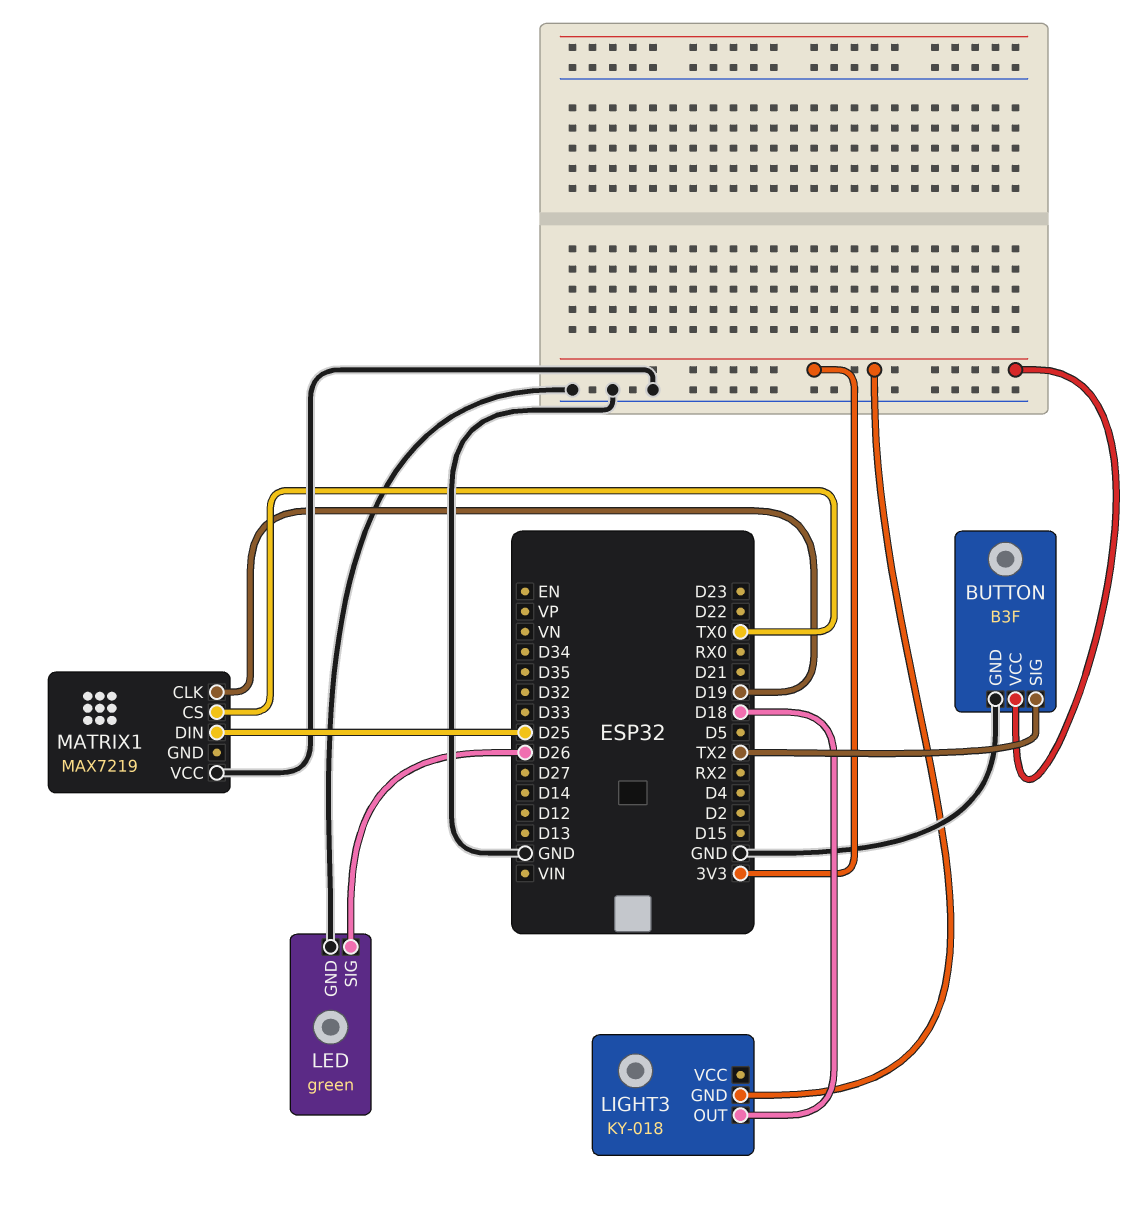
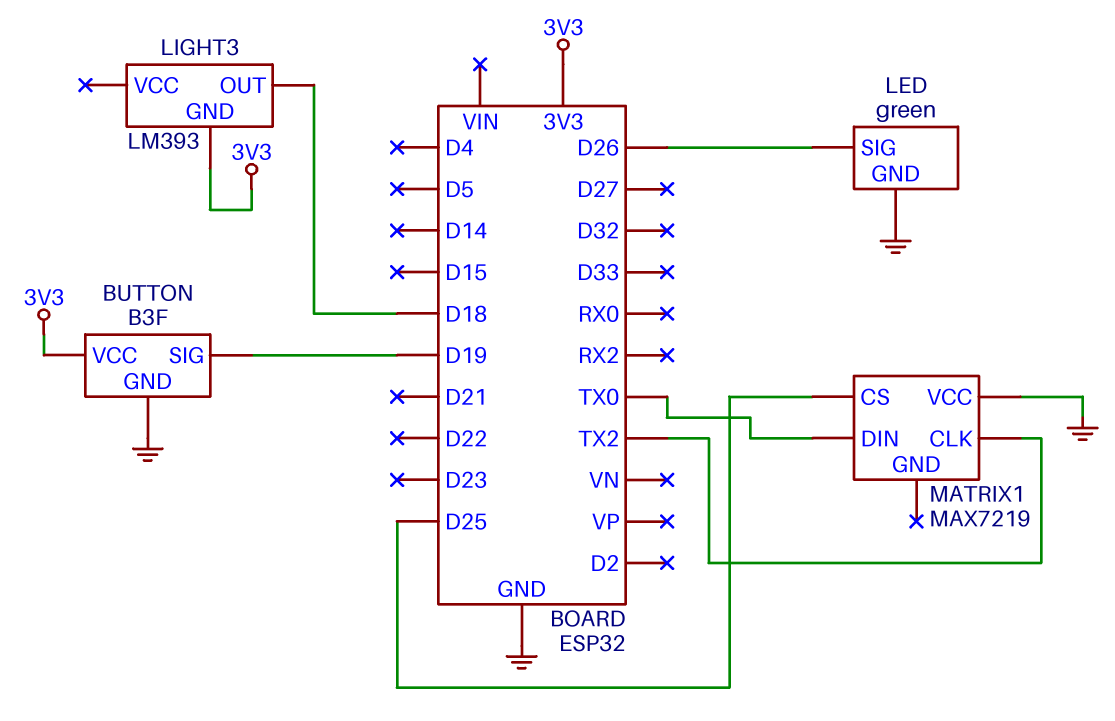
BUTTON pin SIG: TX2 -> D19
LIGHT3: KY-018 -> LM393
MATRIX1 pin CLK: D19 -> TX2
MATRIX1 pin CS: TX0 -> D25
MATRIX1 pin DIN: D25 -> TX0

